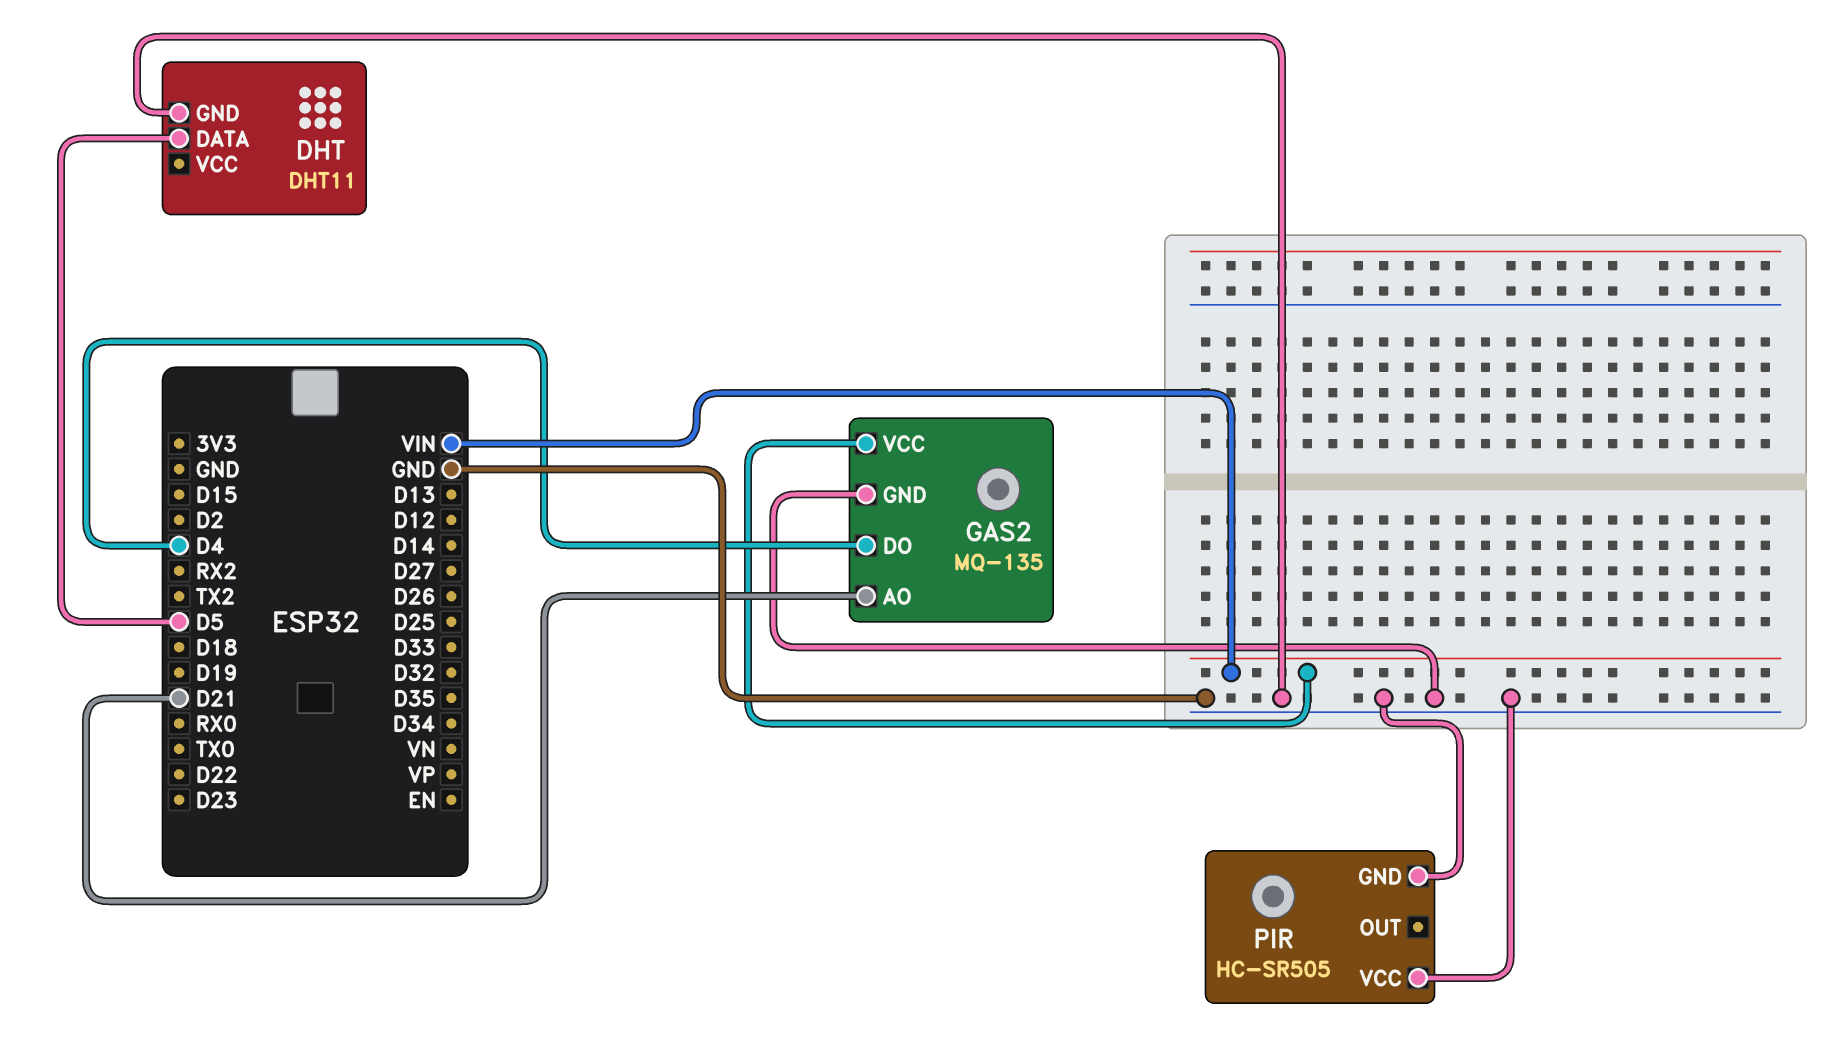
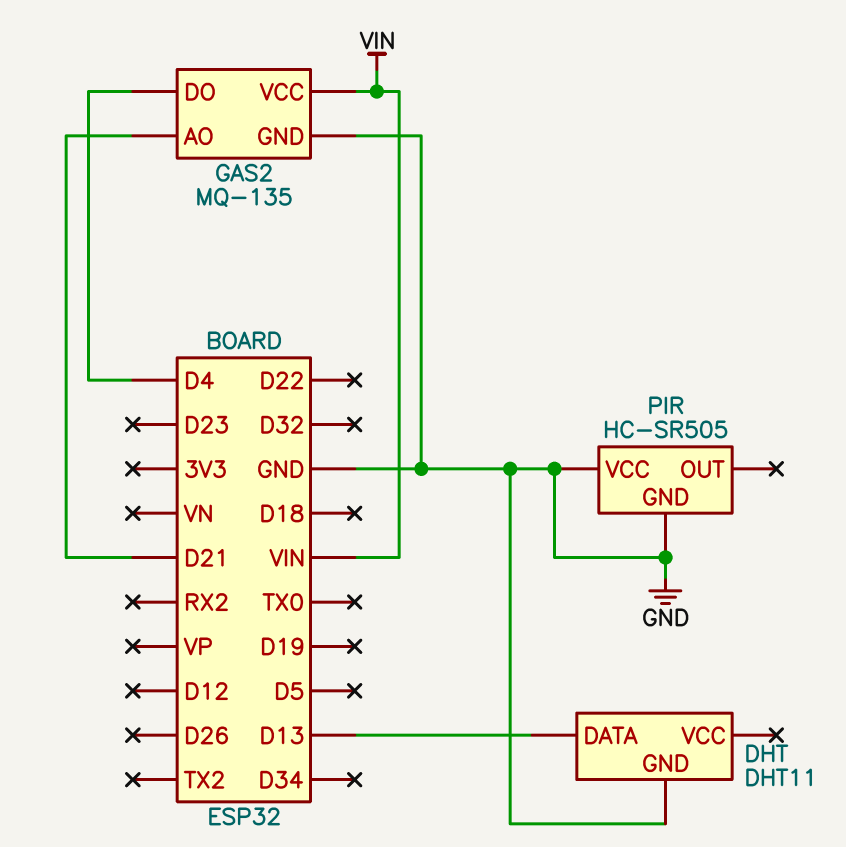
DHT pin DATA: D5 -> D13

